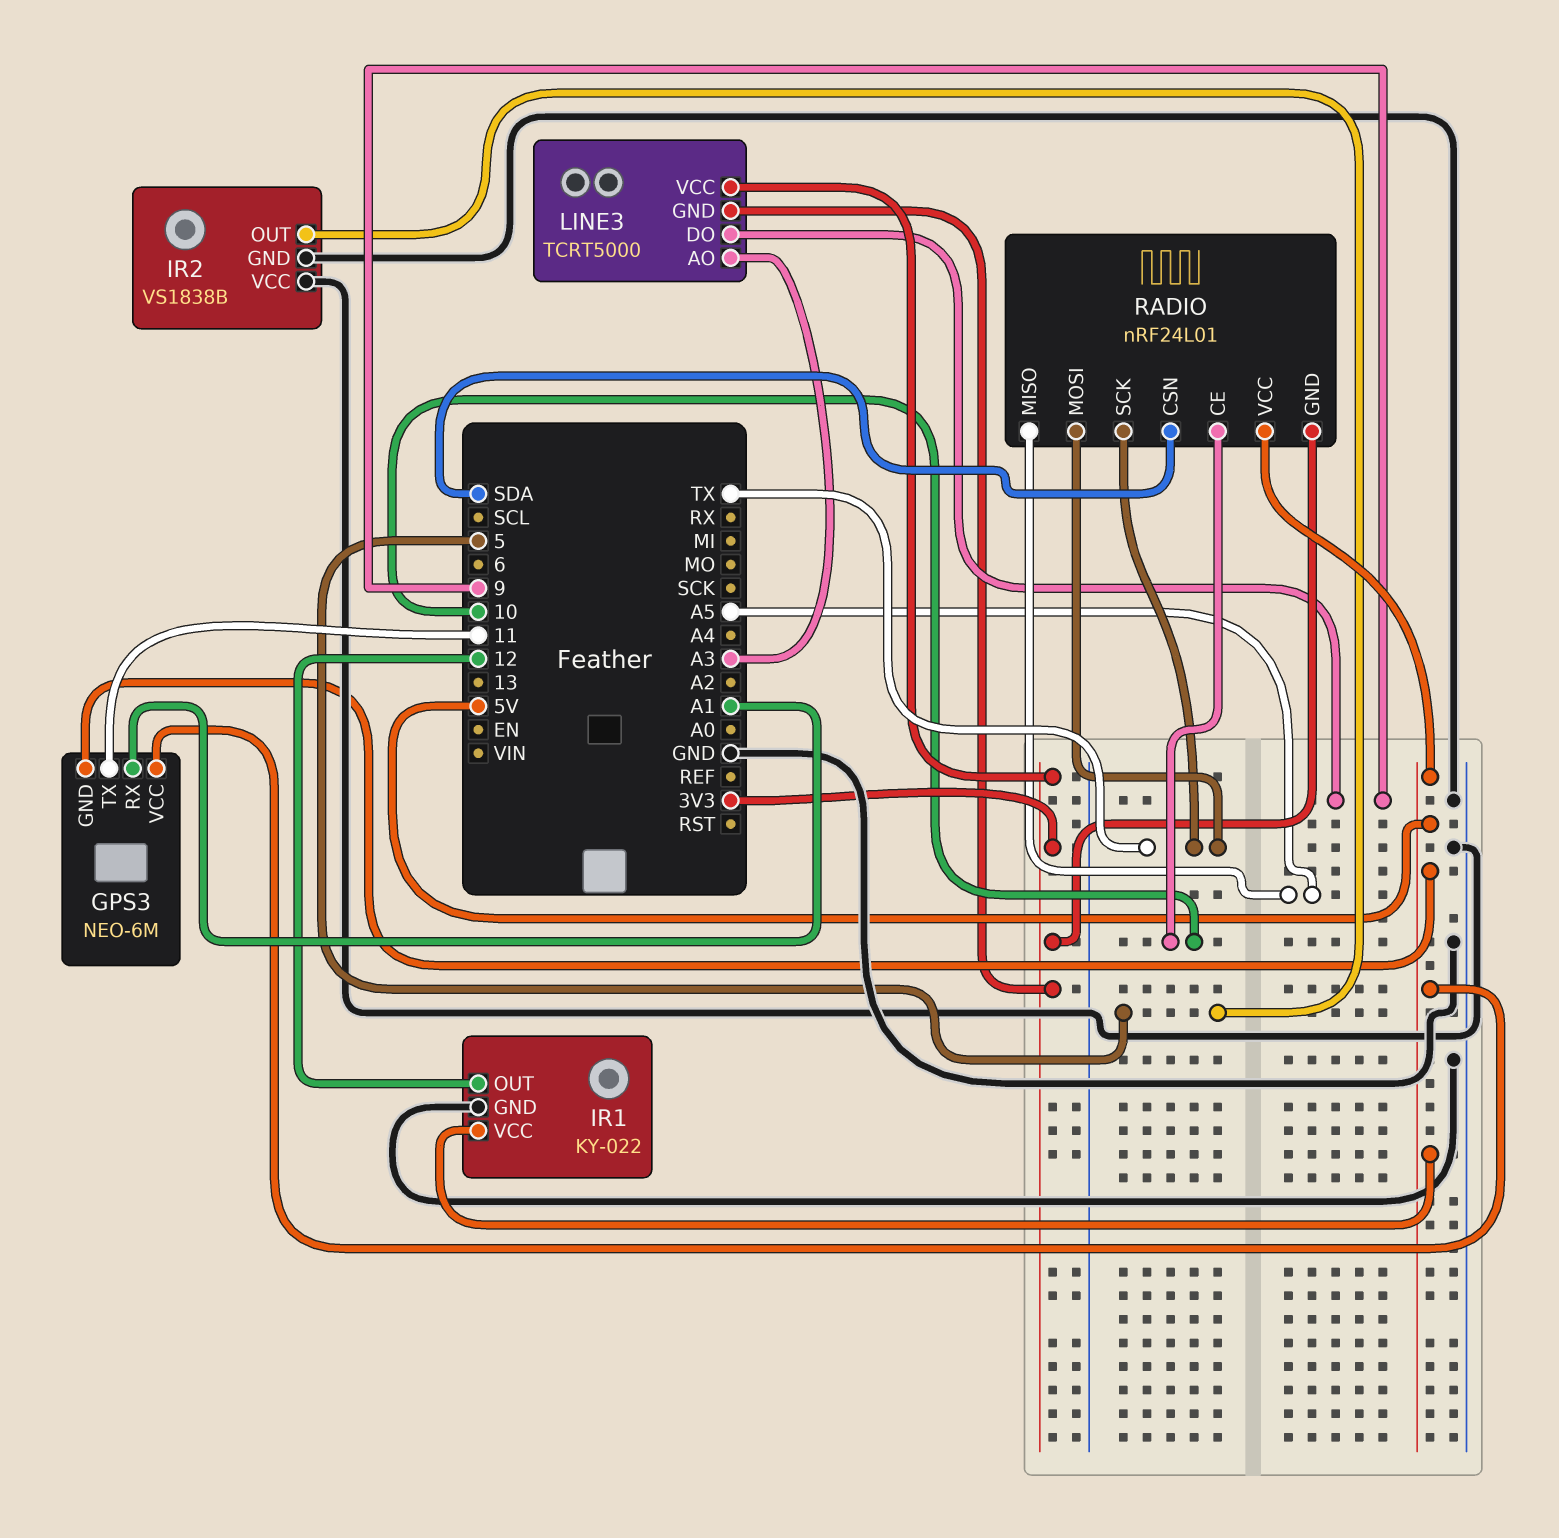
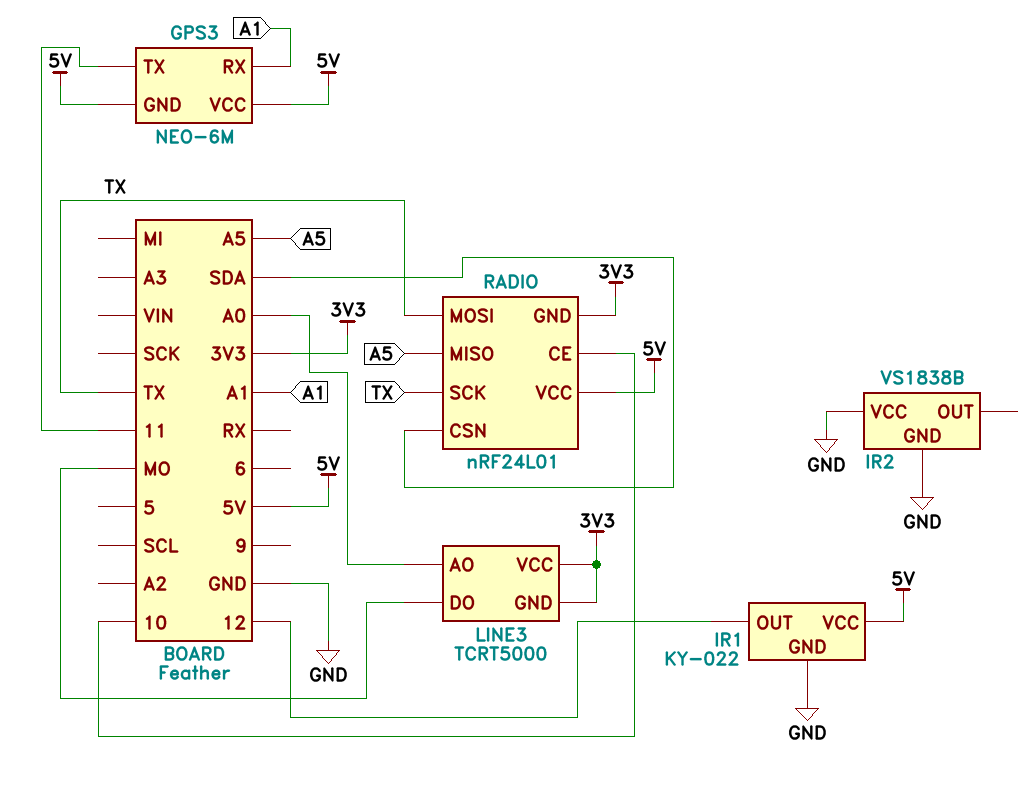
IR2 pin OUT: 5 -> none
LINE3 pin AO: A3 -> A0
LINE3 pin DO: 9 -> MO

